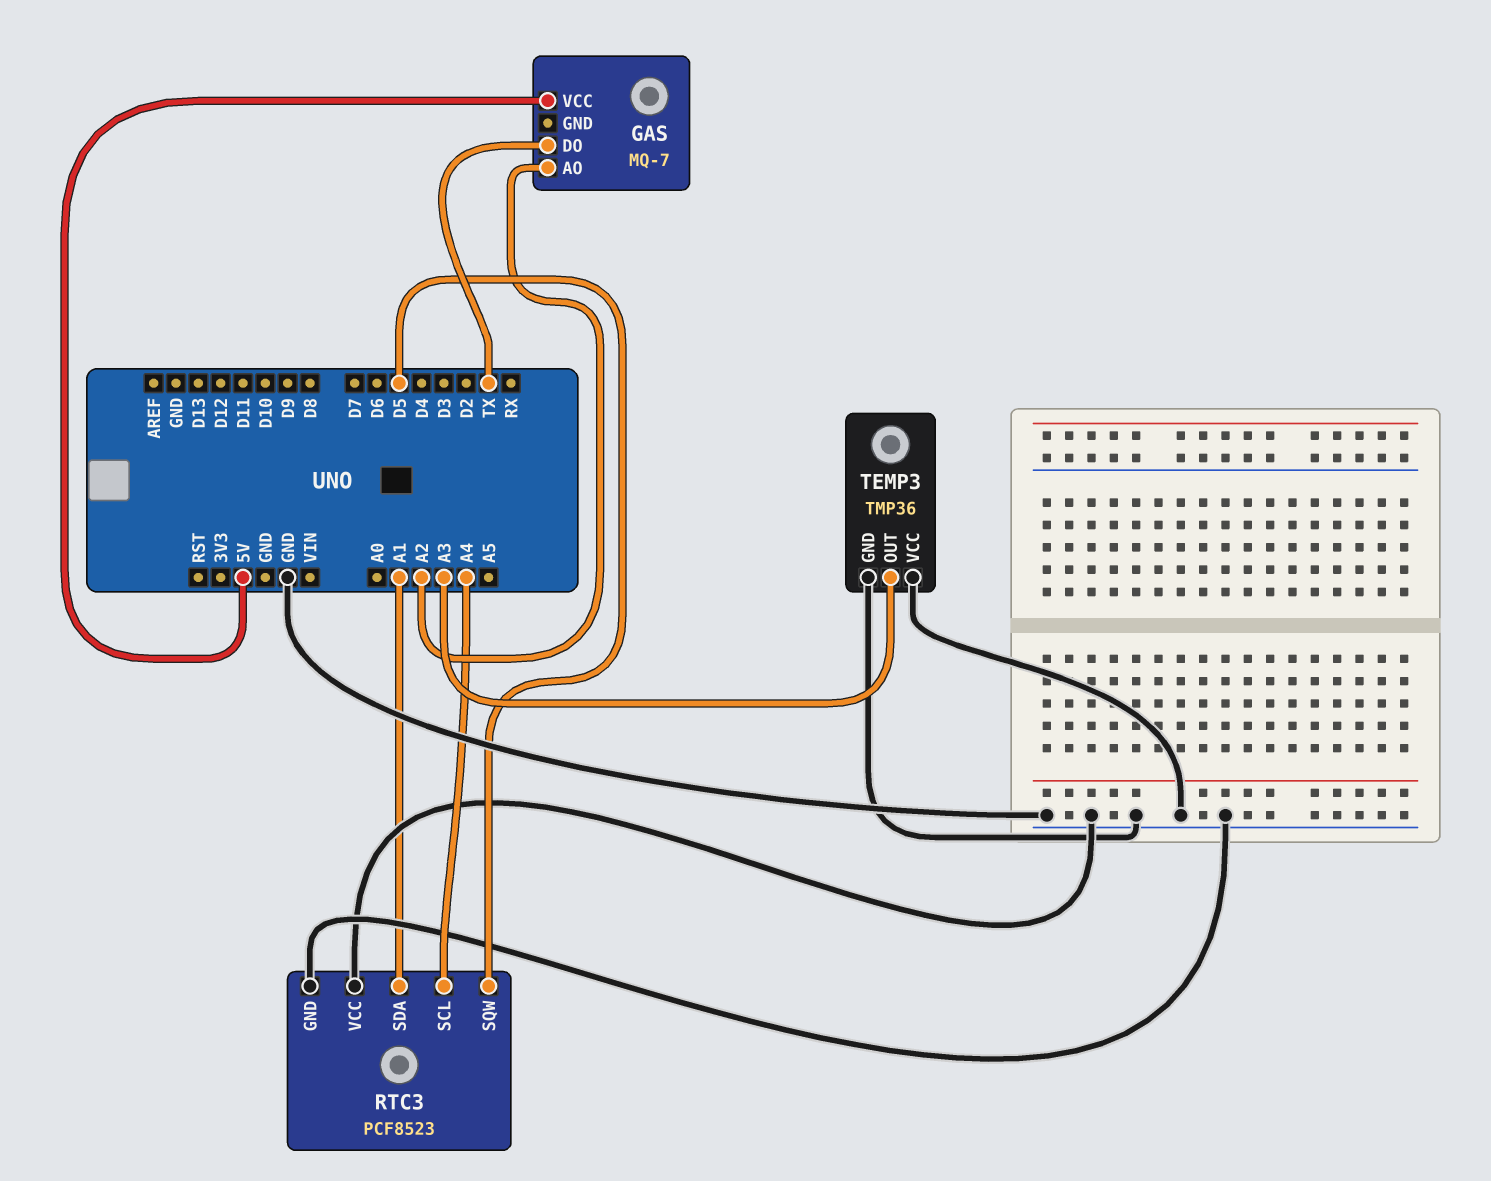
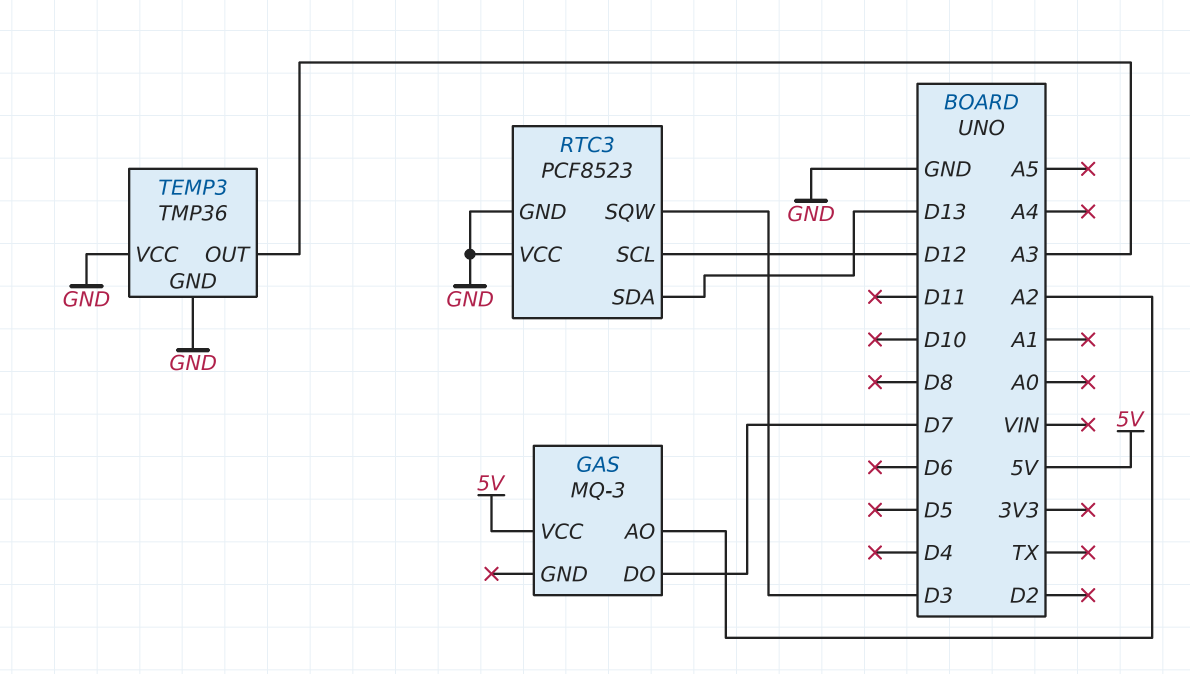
GAS: MQ-7 -> MQ-3
GAS pin DO: TX -> D7
RTC3 pin SCL: A4 -> D12
RTC3 pin SDA: A1 -> D13
RTC3 pin SQW: D5 -> D3

